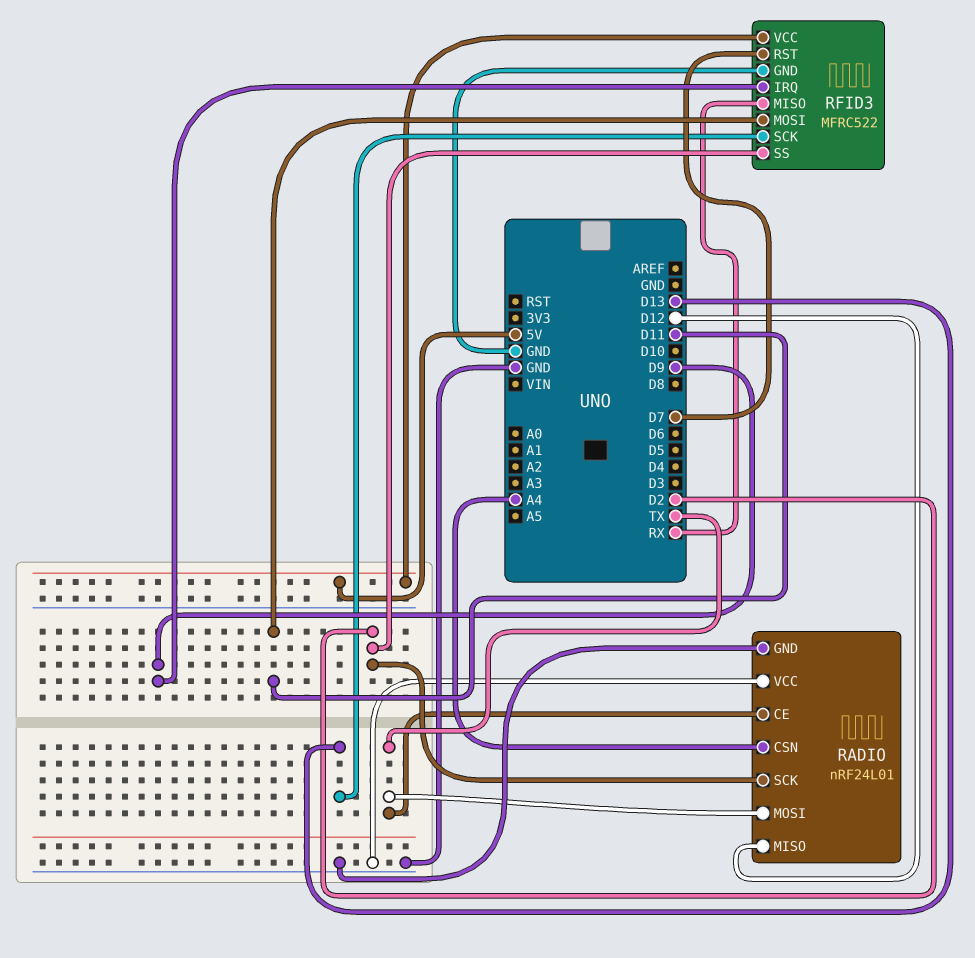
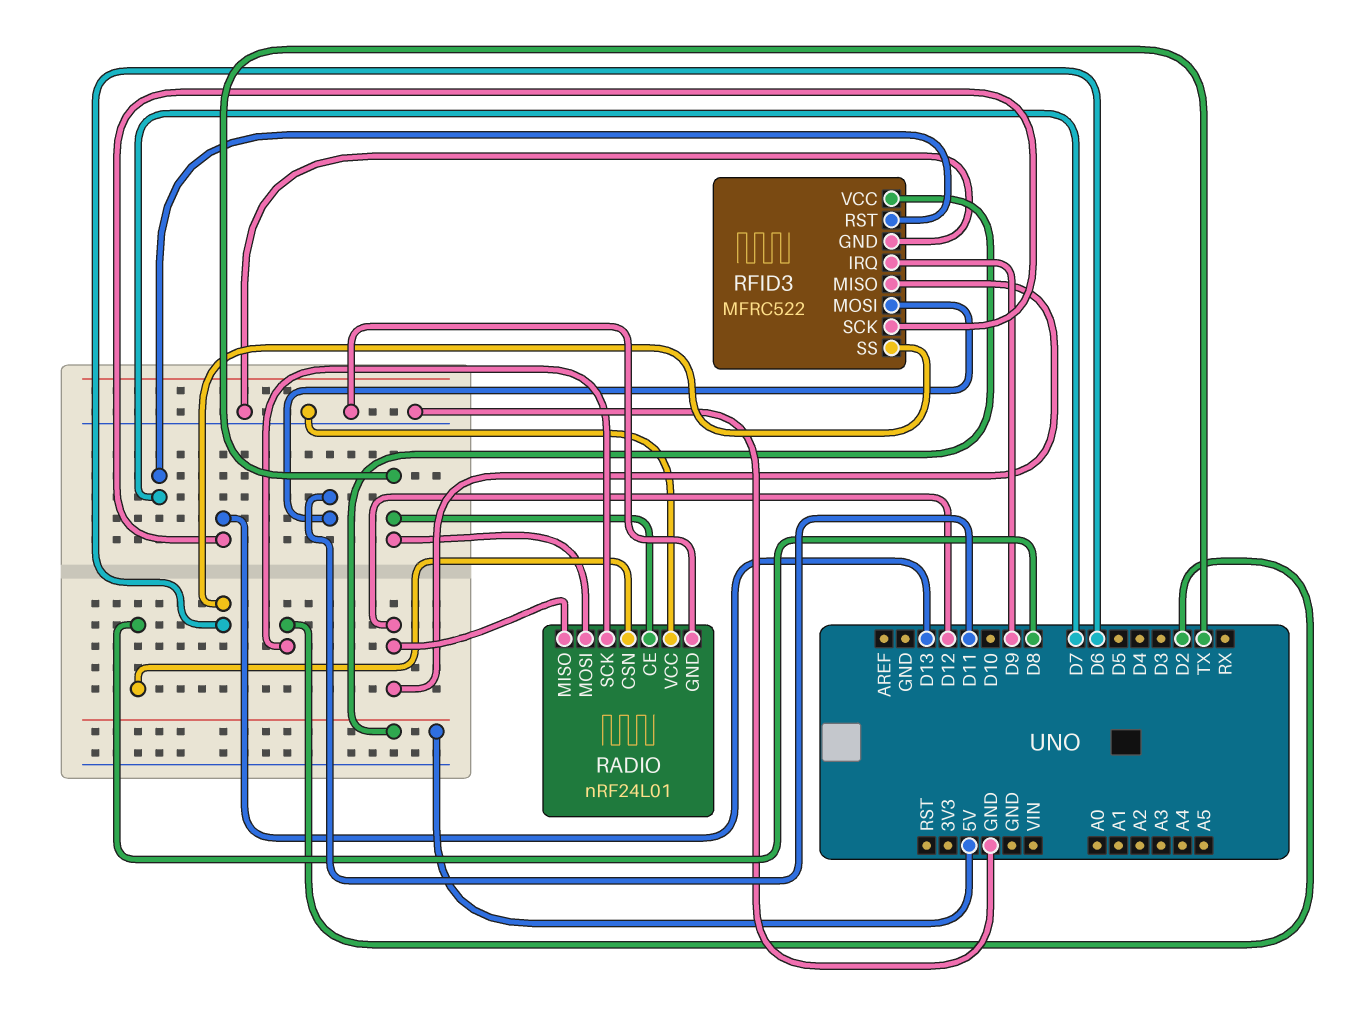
RADIO pin CSN: A4 -> D8
RFID3 pin MISO: RX -> D12
RFID3 pin SS: D2 -> D6

